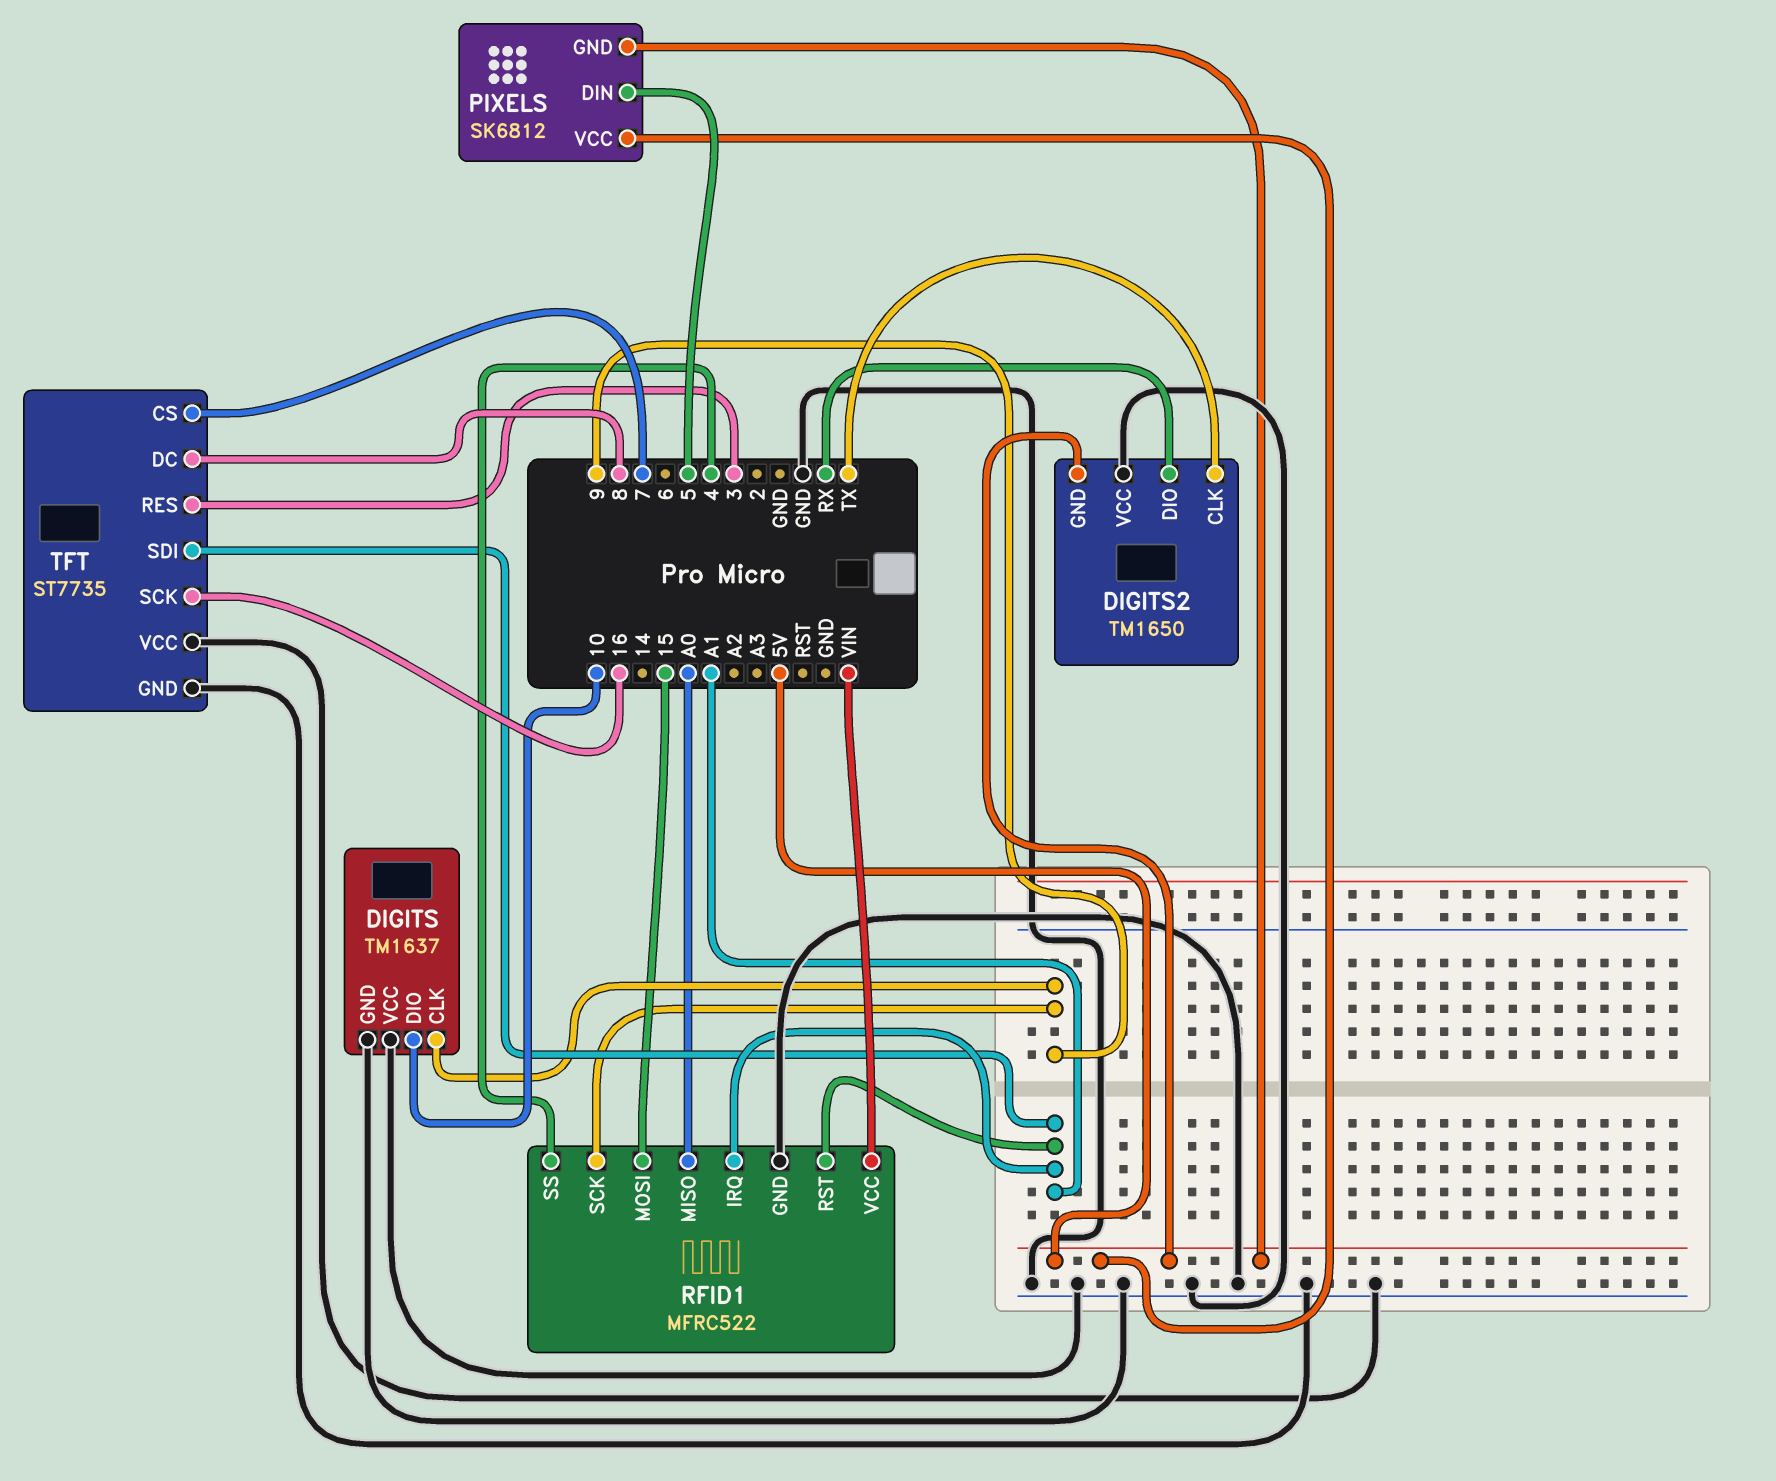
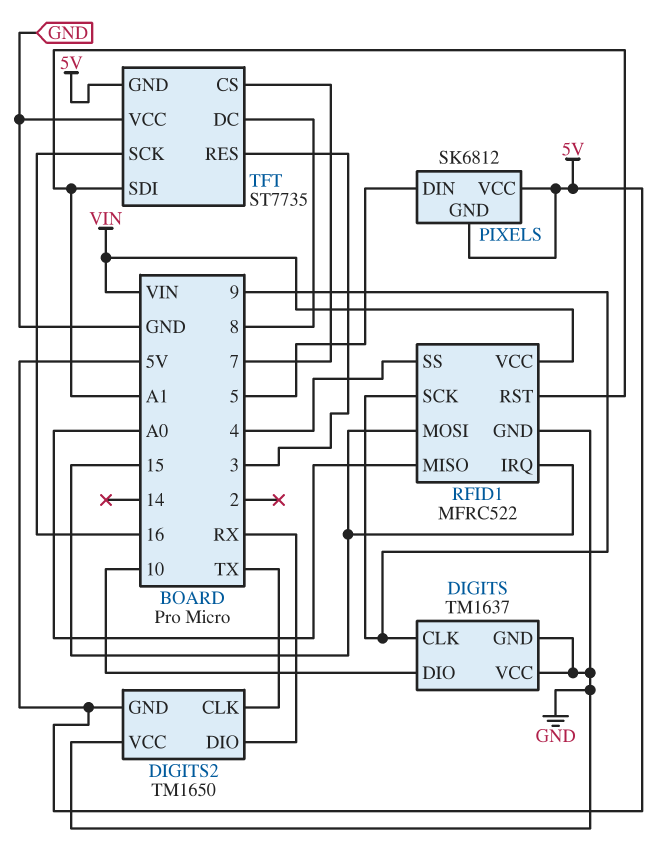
RFID1 pin IRQ: A1 -> 15
TFT pin GND: GND -> 5V

